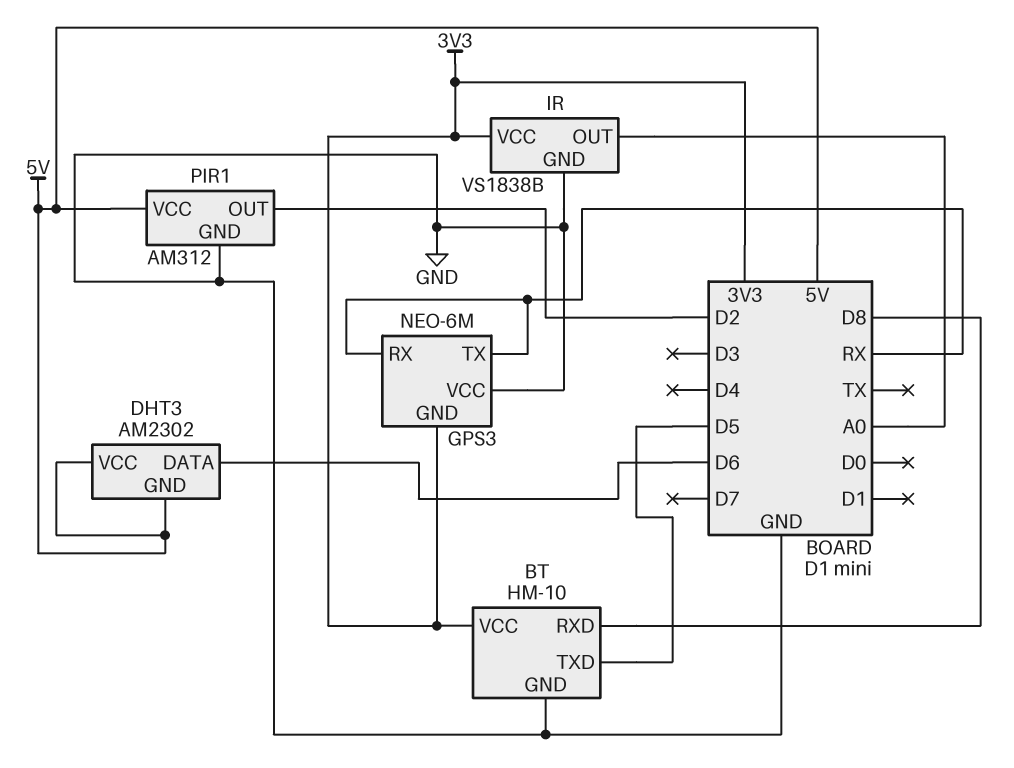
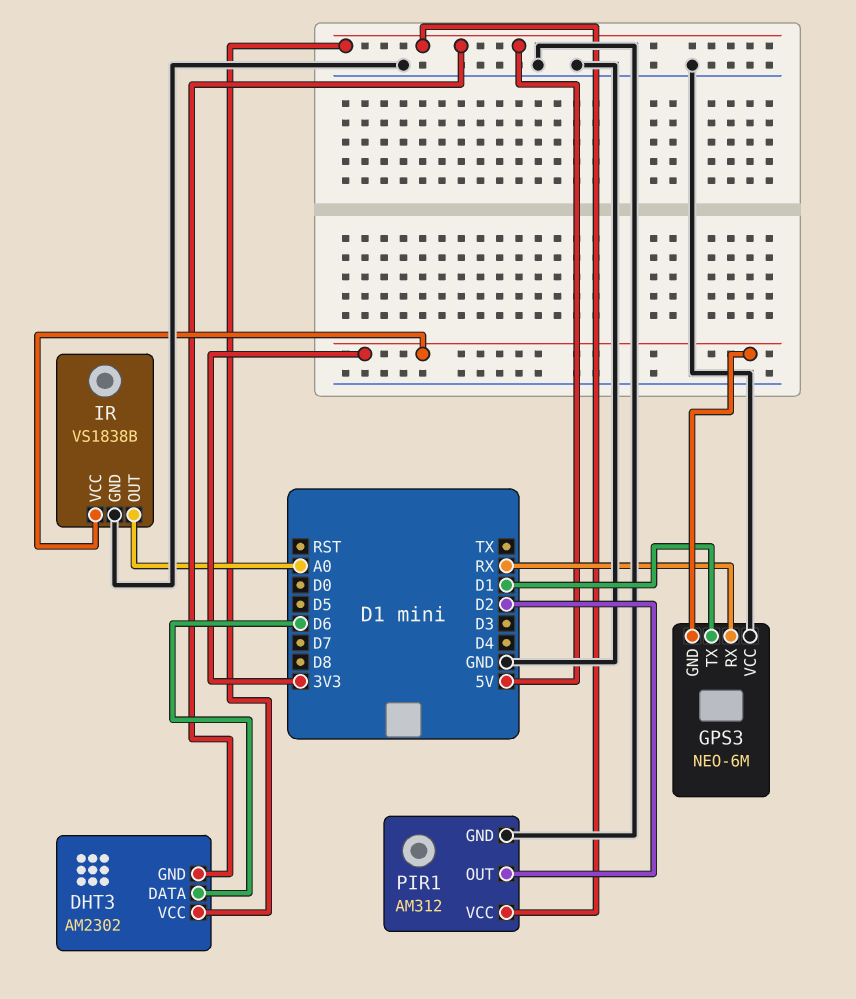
BT: HM-10 -> none
BT pin GND: GND -> none
BT pin RXD: D8 -> none
BT pin TXD: D5 -> none
BT pin VCC: 3V3 -> none
GPS3 pin TX: RX -> D1

